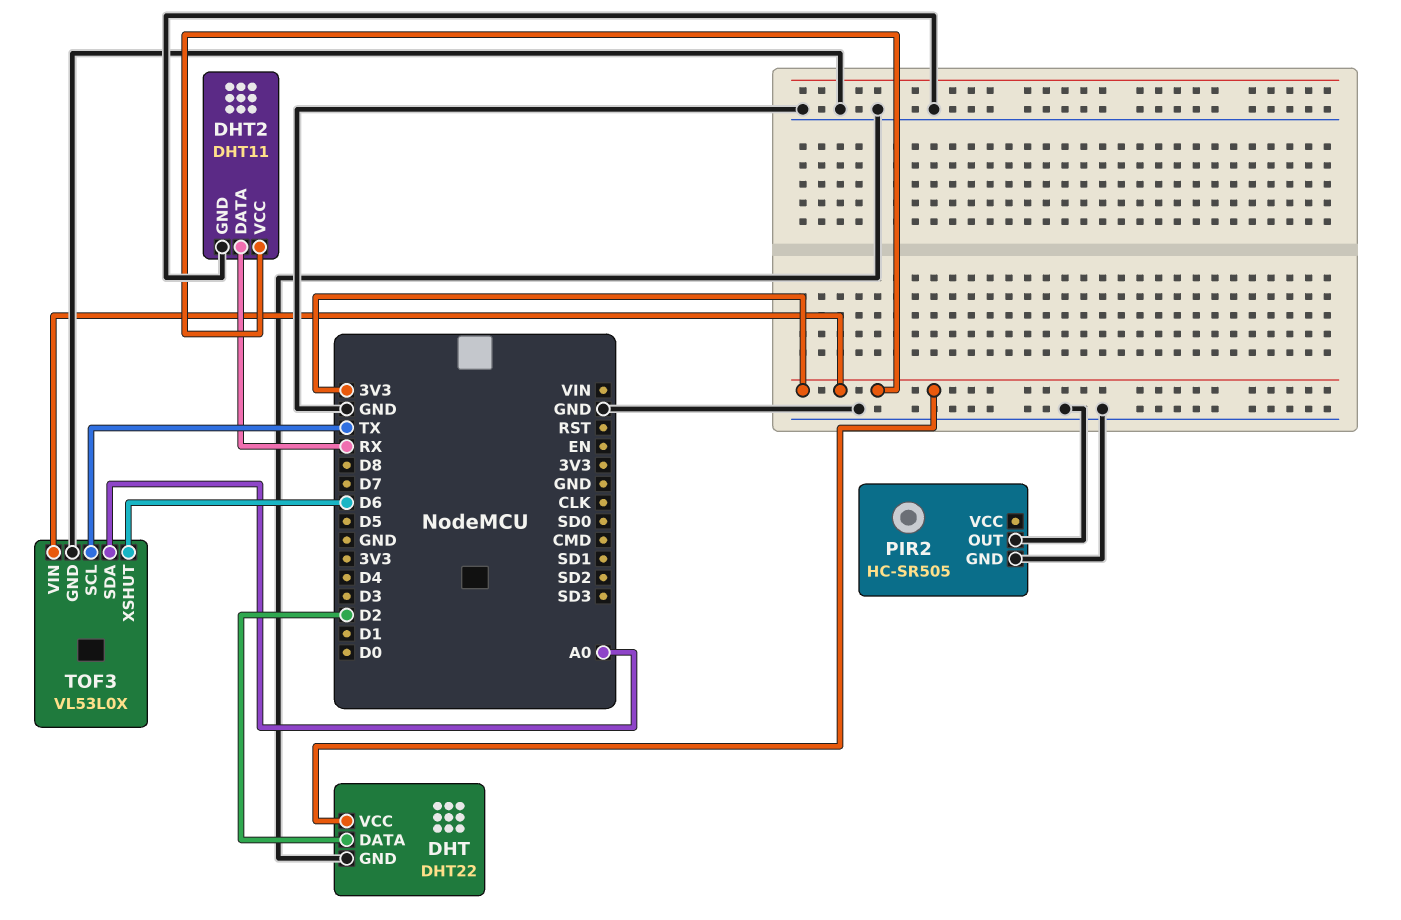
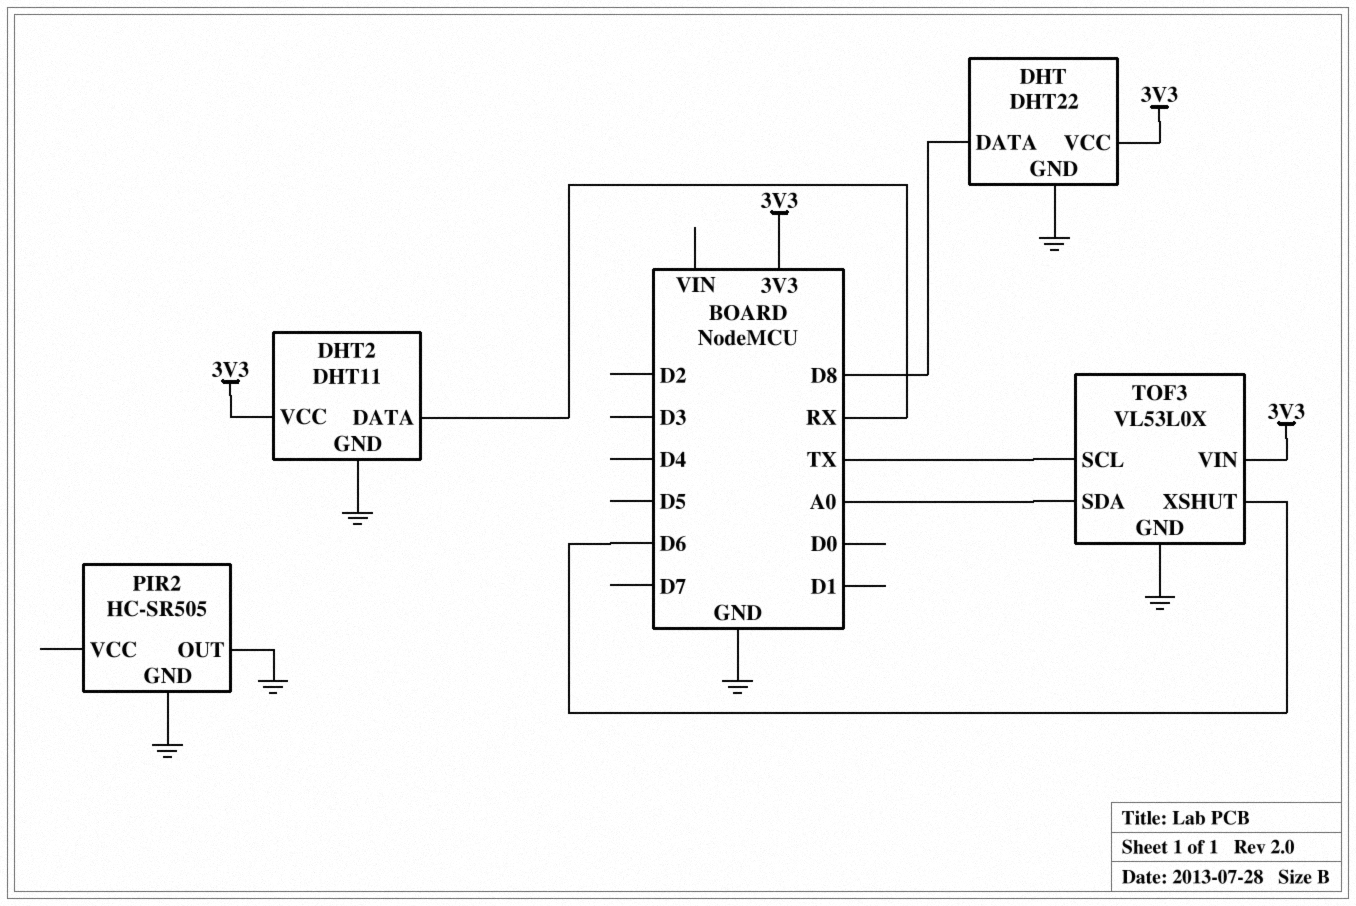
DHT pin DATA: D2 -> D8

